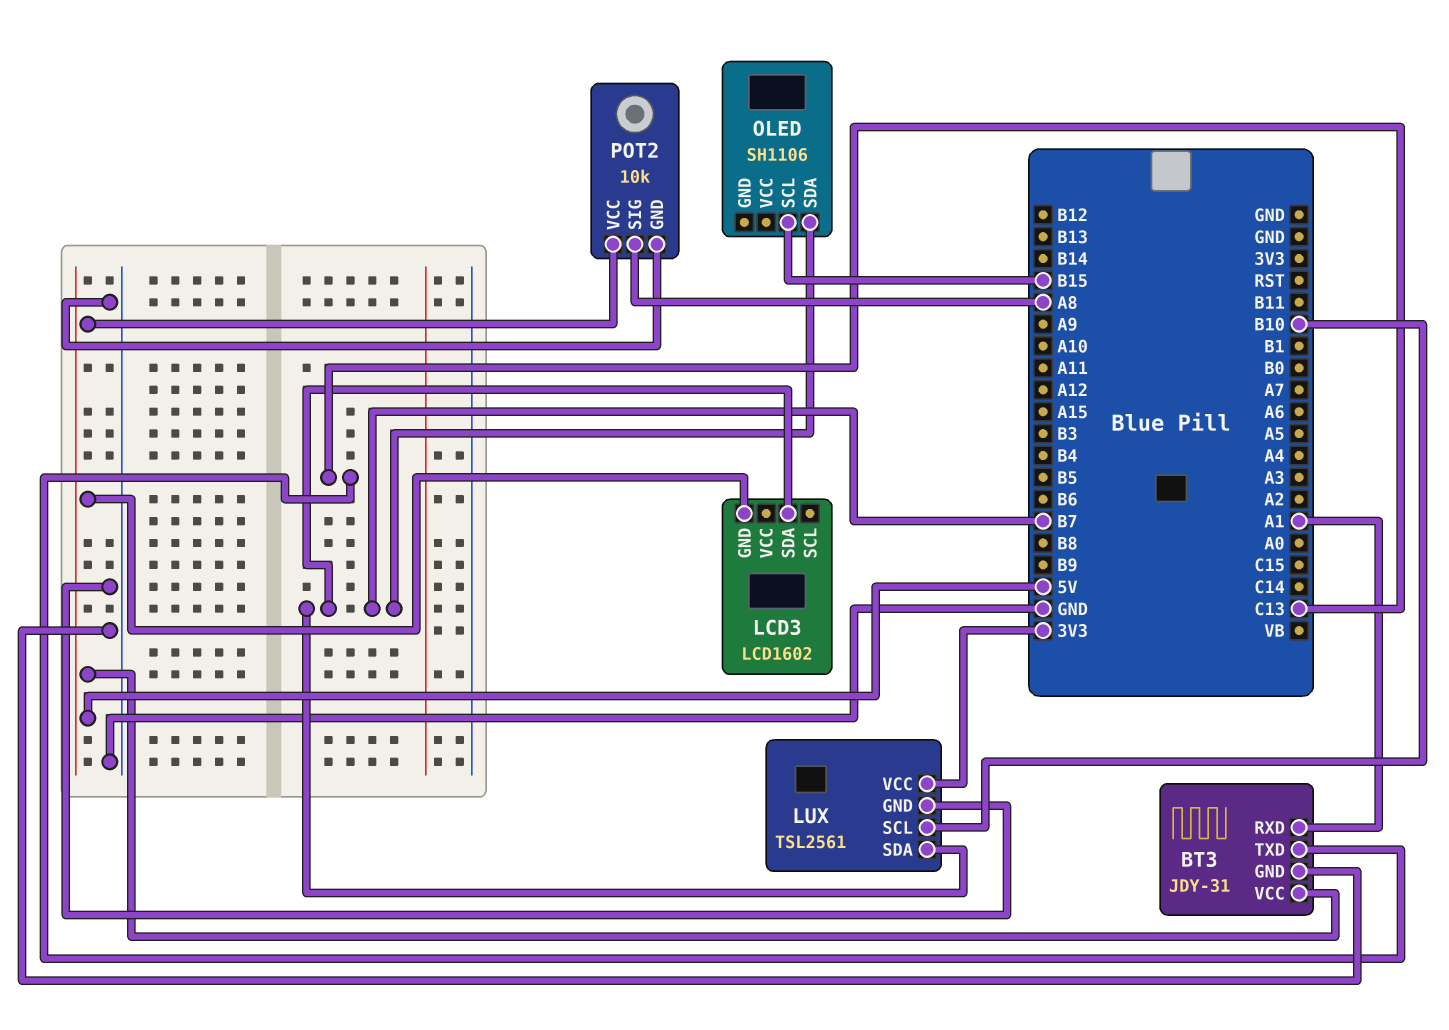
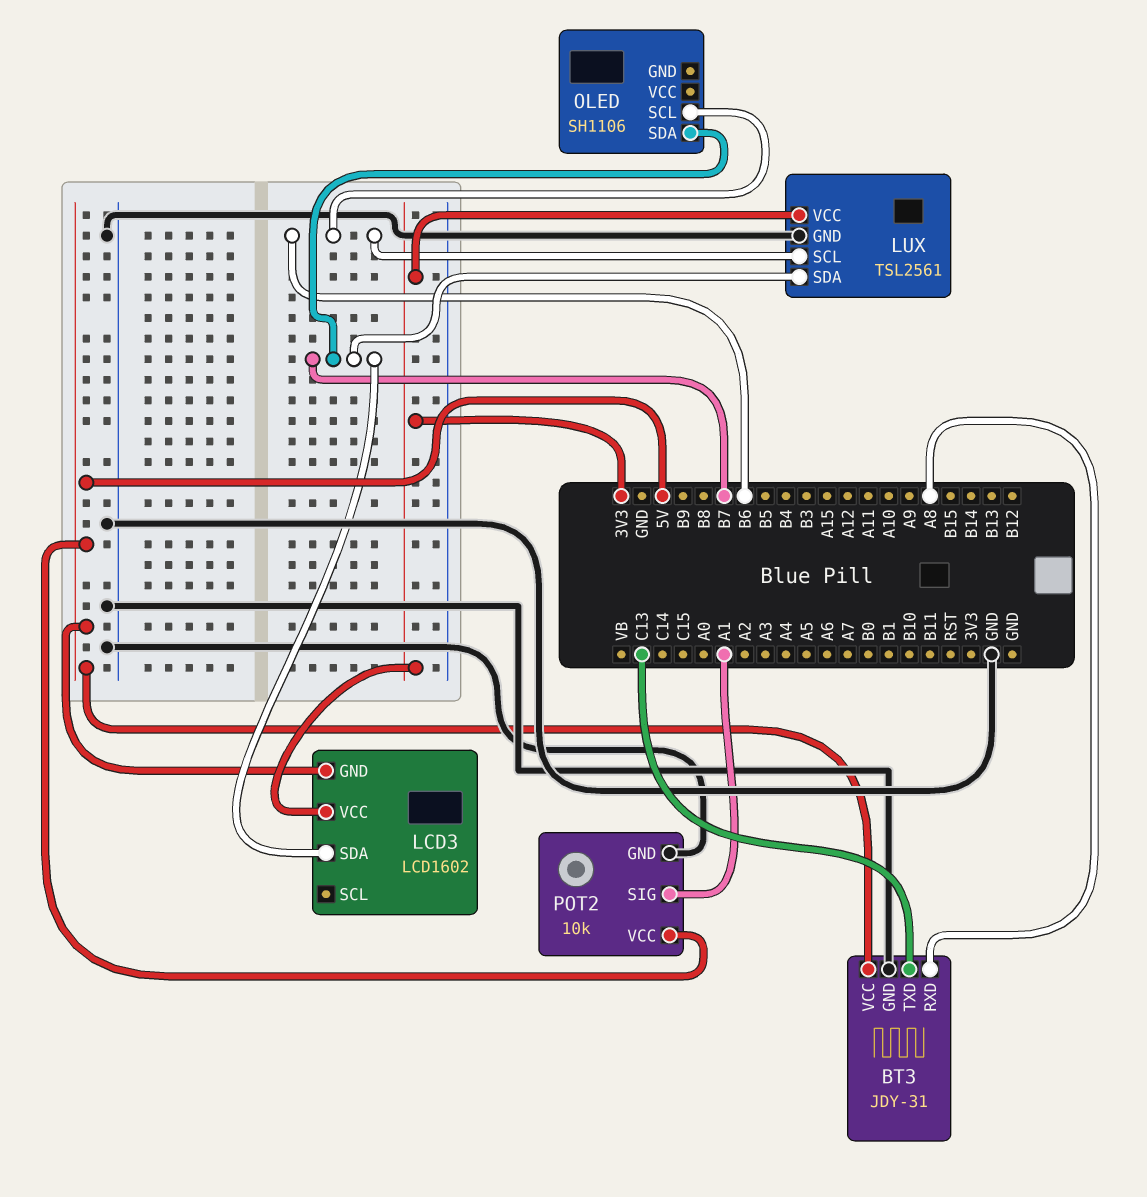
BT3 pin RXD: A1 -> A8
LCD3 pin VCC: none -> 3V3
LUX pin SCL: B10 -> B6
OLED pin SCL: B15 -> B6
POT2 pin SIG: A8 -> A1

